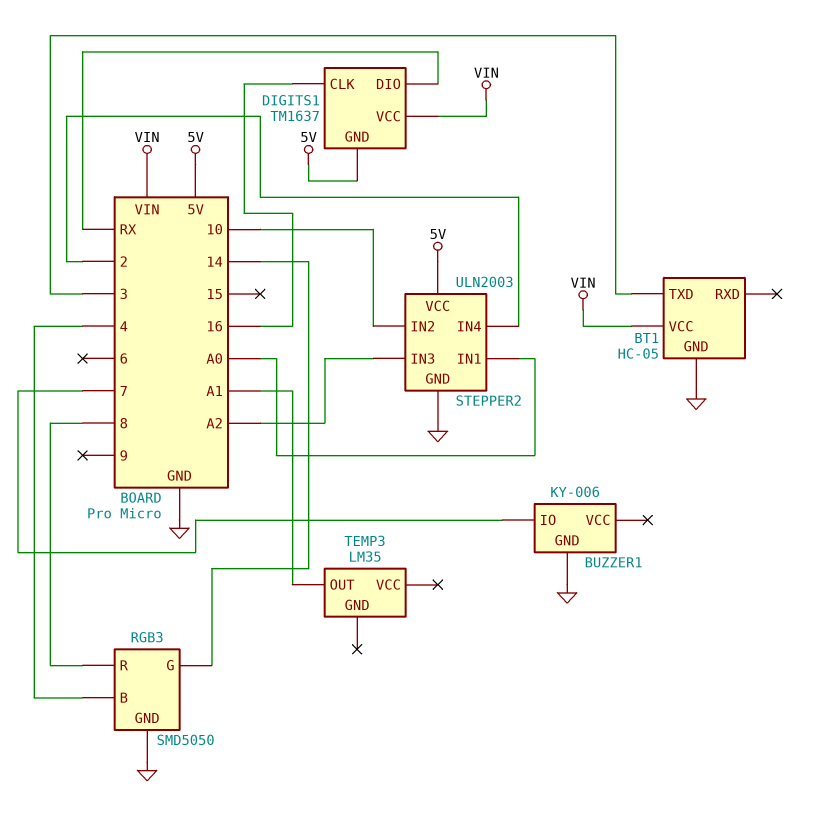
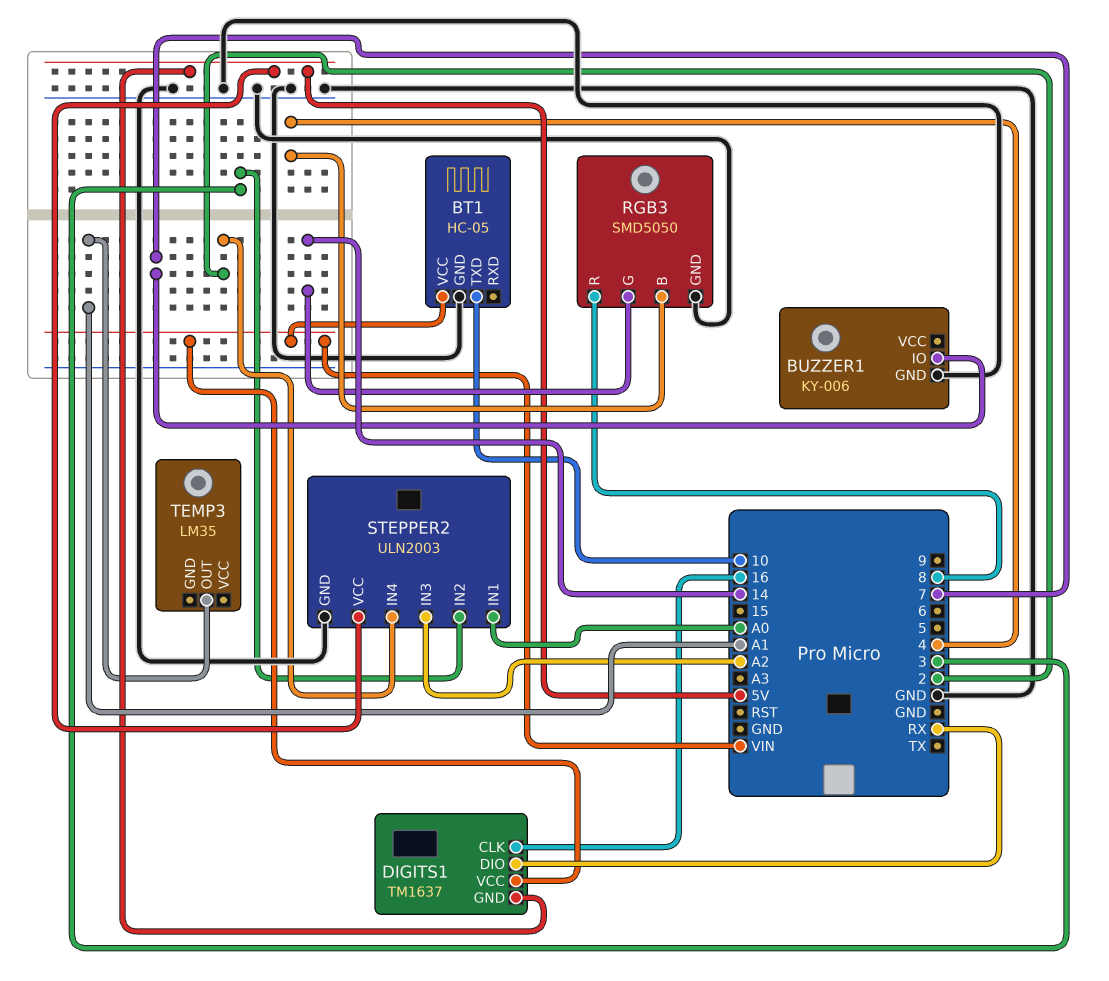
BT1 pin TXD: 3 -> 10
STEPPER2 pin IN2: 10 -> 3

